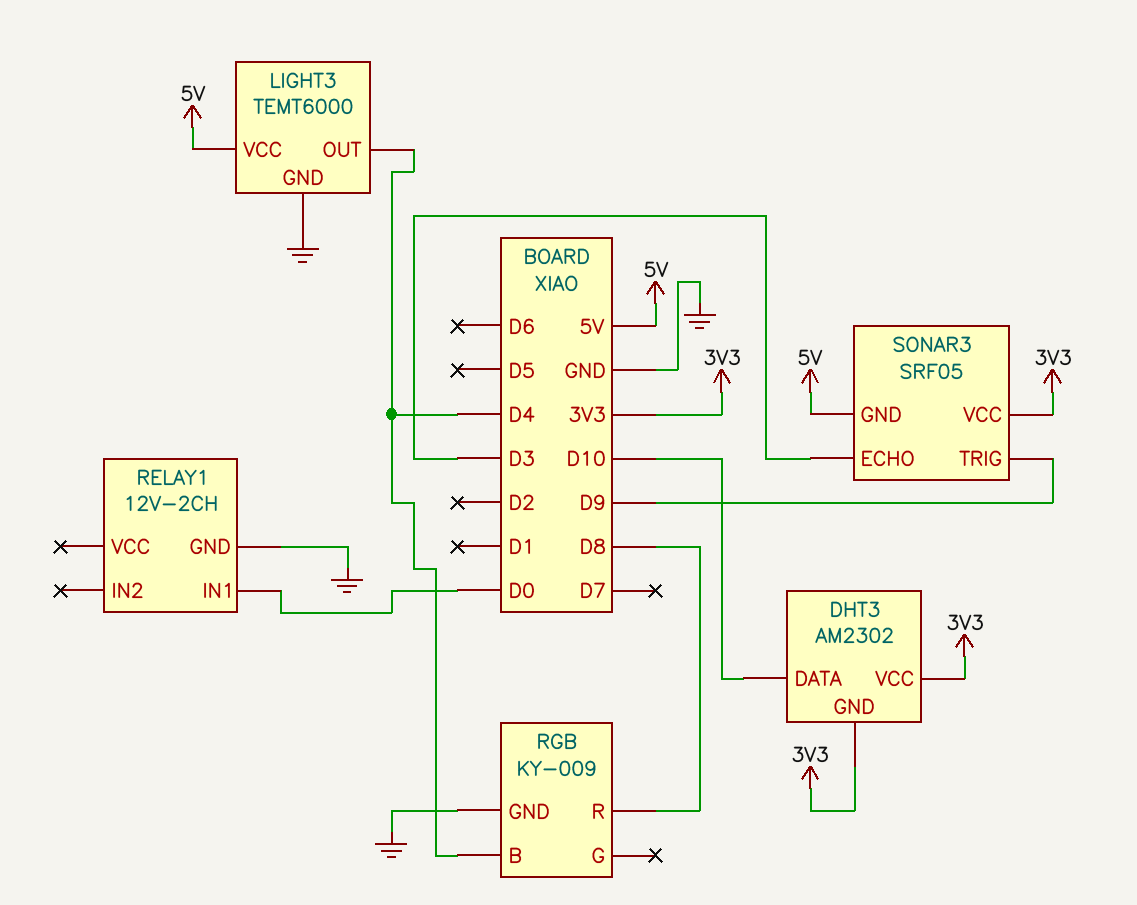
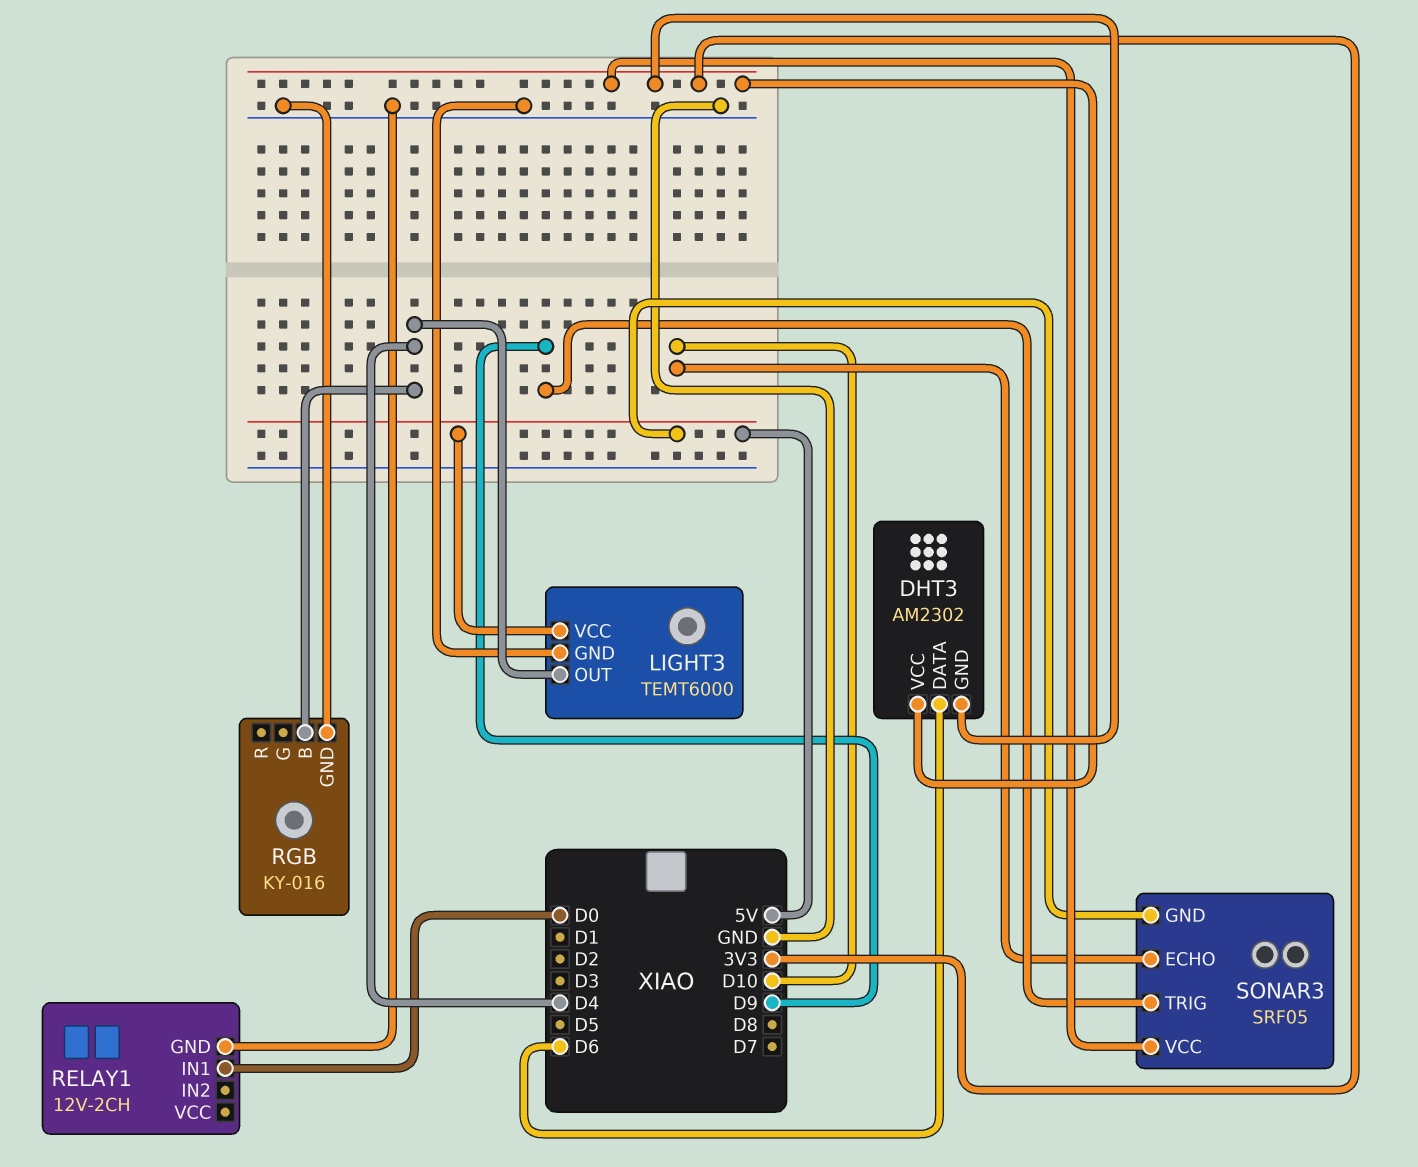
DHT3 pin DATA: D10 -> D6
RGB: KY-009 -> KY-016
RGB pin R: D8 -> none
SONAR3 pin ECHO: D3 -> D10

